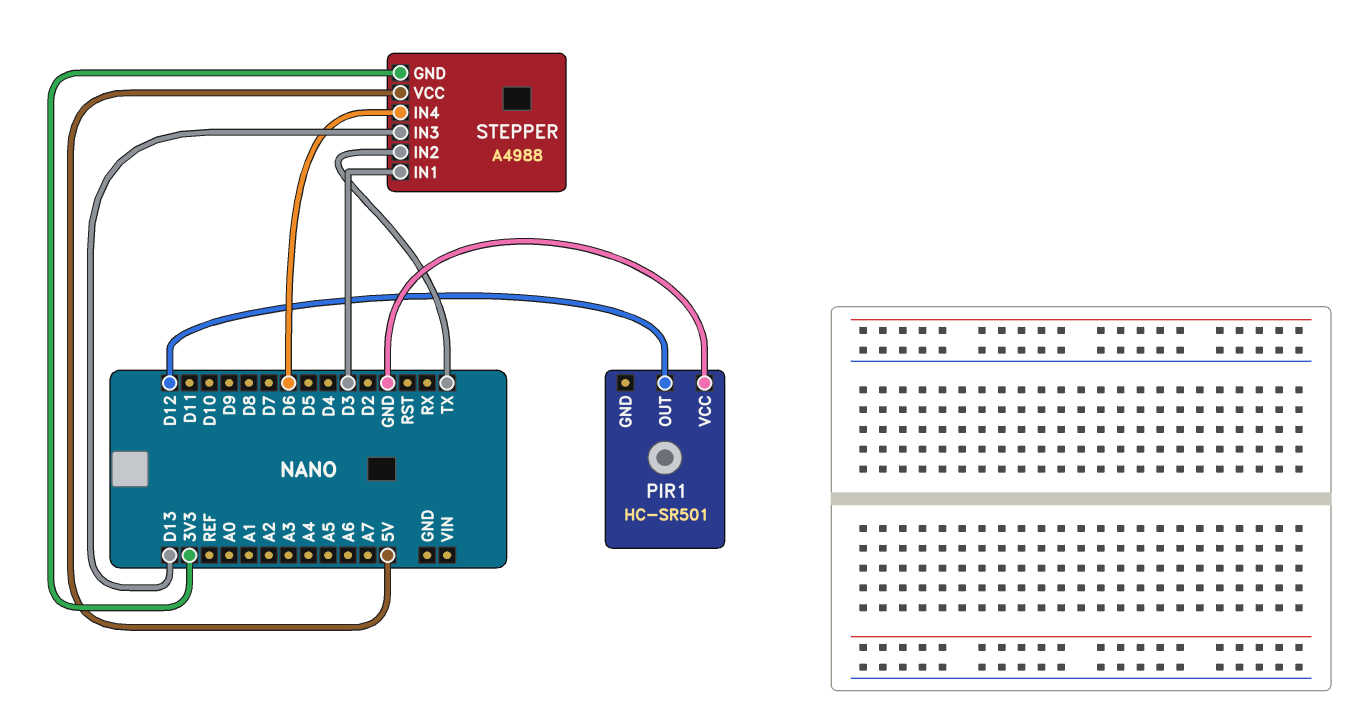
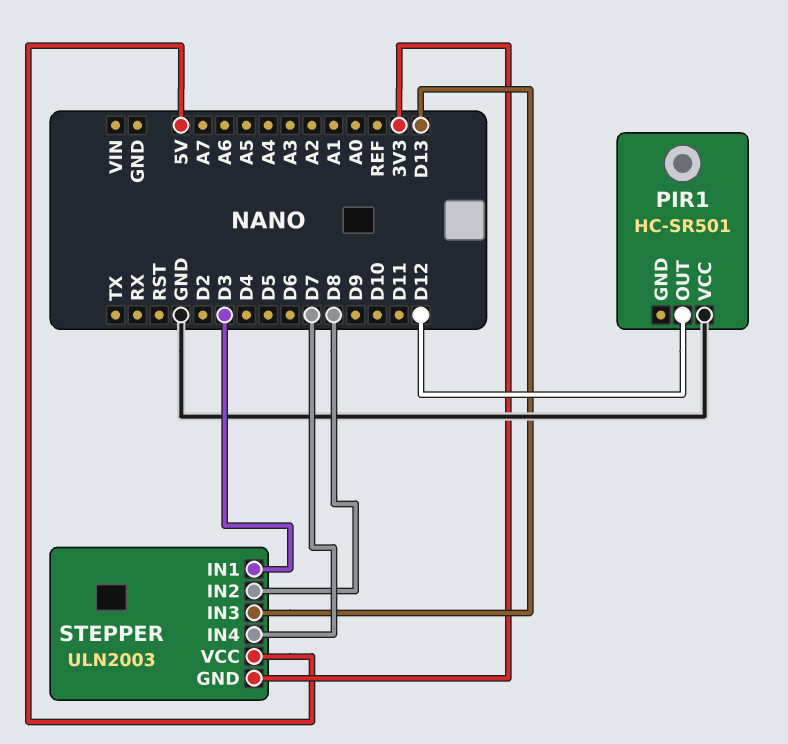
STEPPER: A4988 -> ULN2003
STEPPER pin IN2: TX -> D8
STEPPER pin IN4: D6 -> D7

